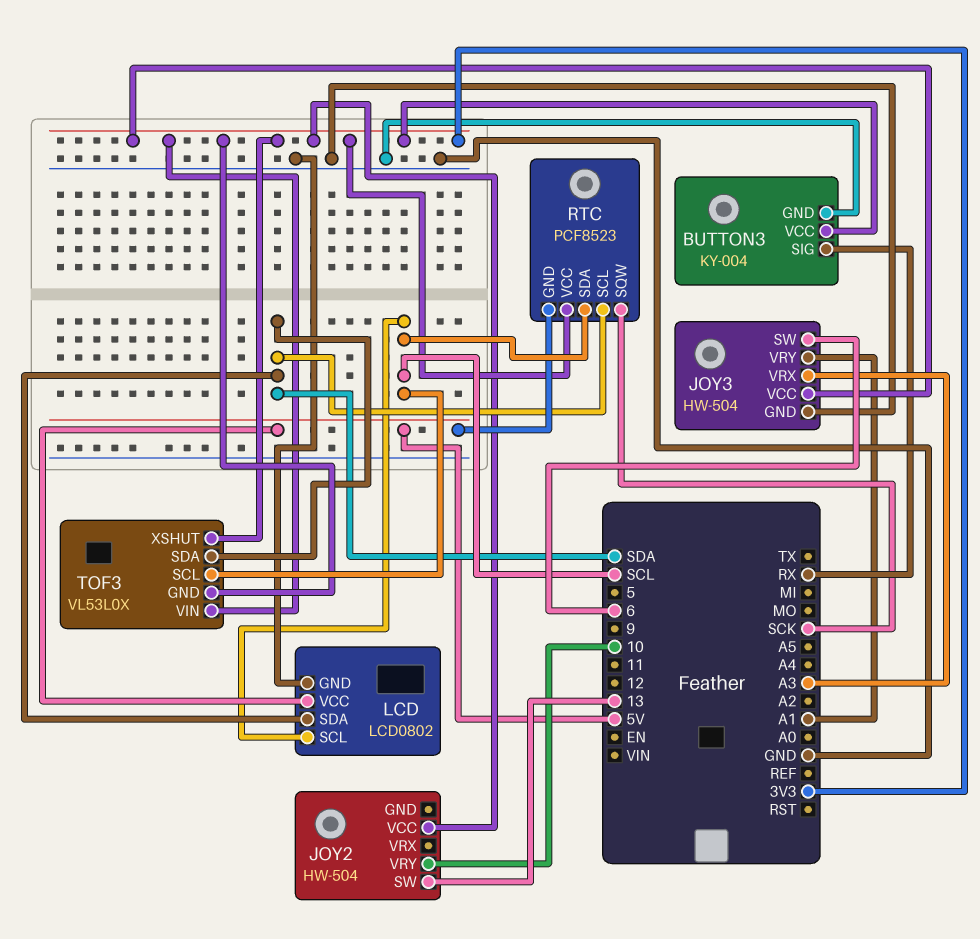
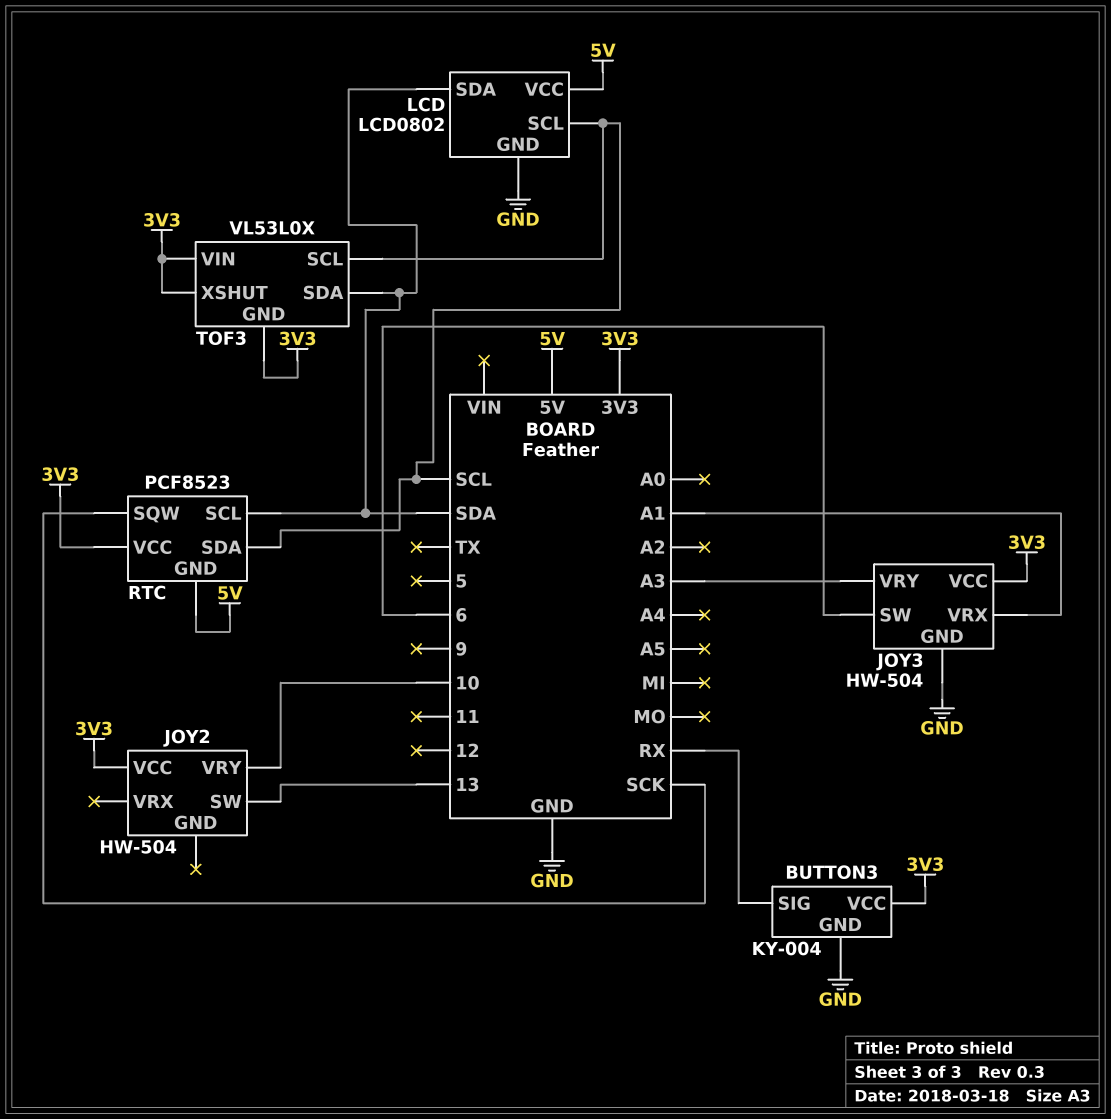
JOY3 pin VRX: A3 -> A1
JOY3 pin VRY: A1 -> A3

